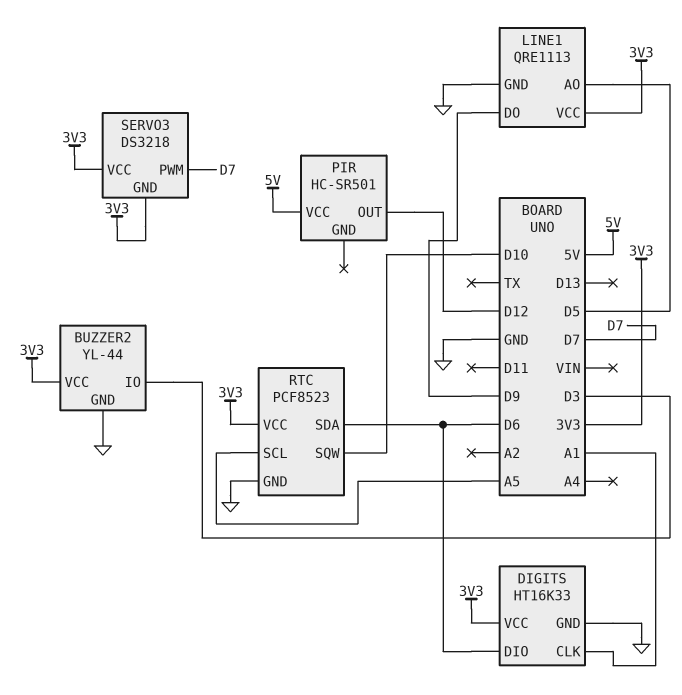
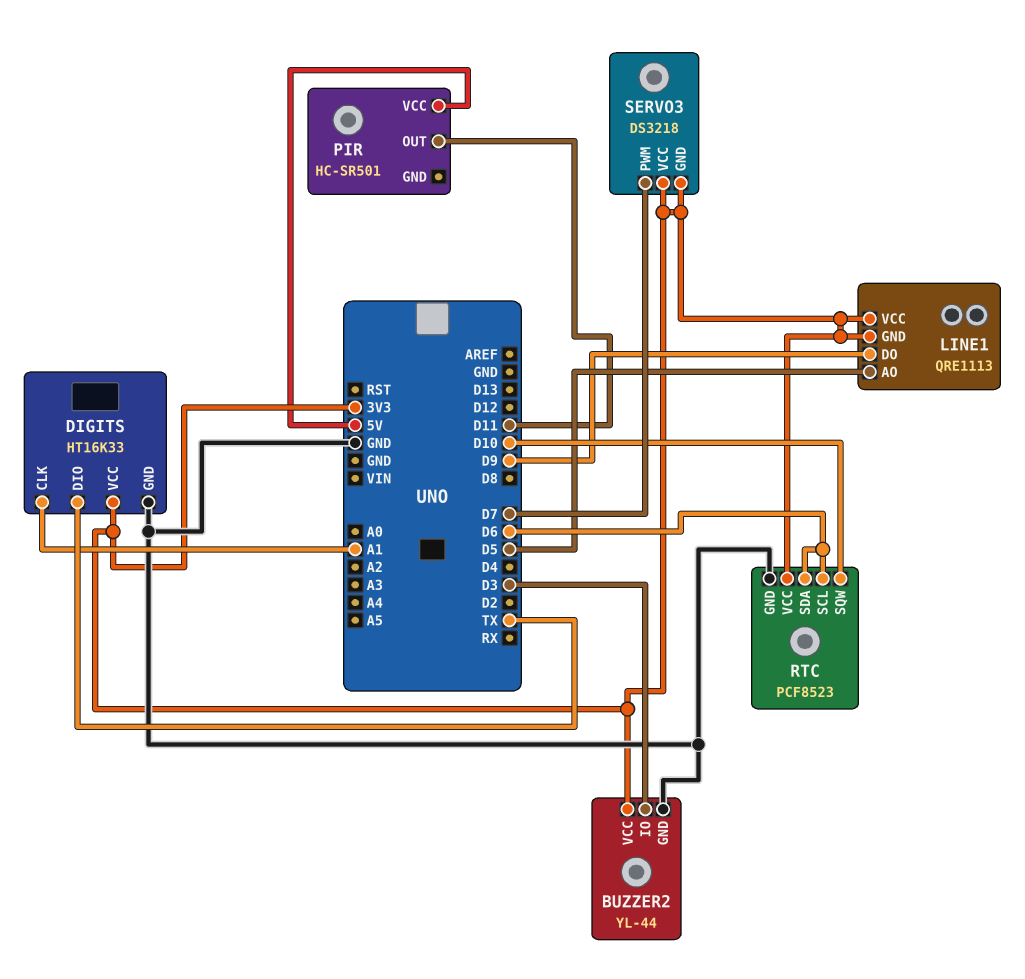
DIGITS pin DIO: D6 -> TX
LINE1 pin GND: GND -> 3V3
PIR pin OUT: D12 -> D11
RTC pin SCL: A5 -> D6

